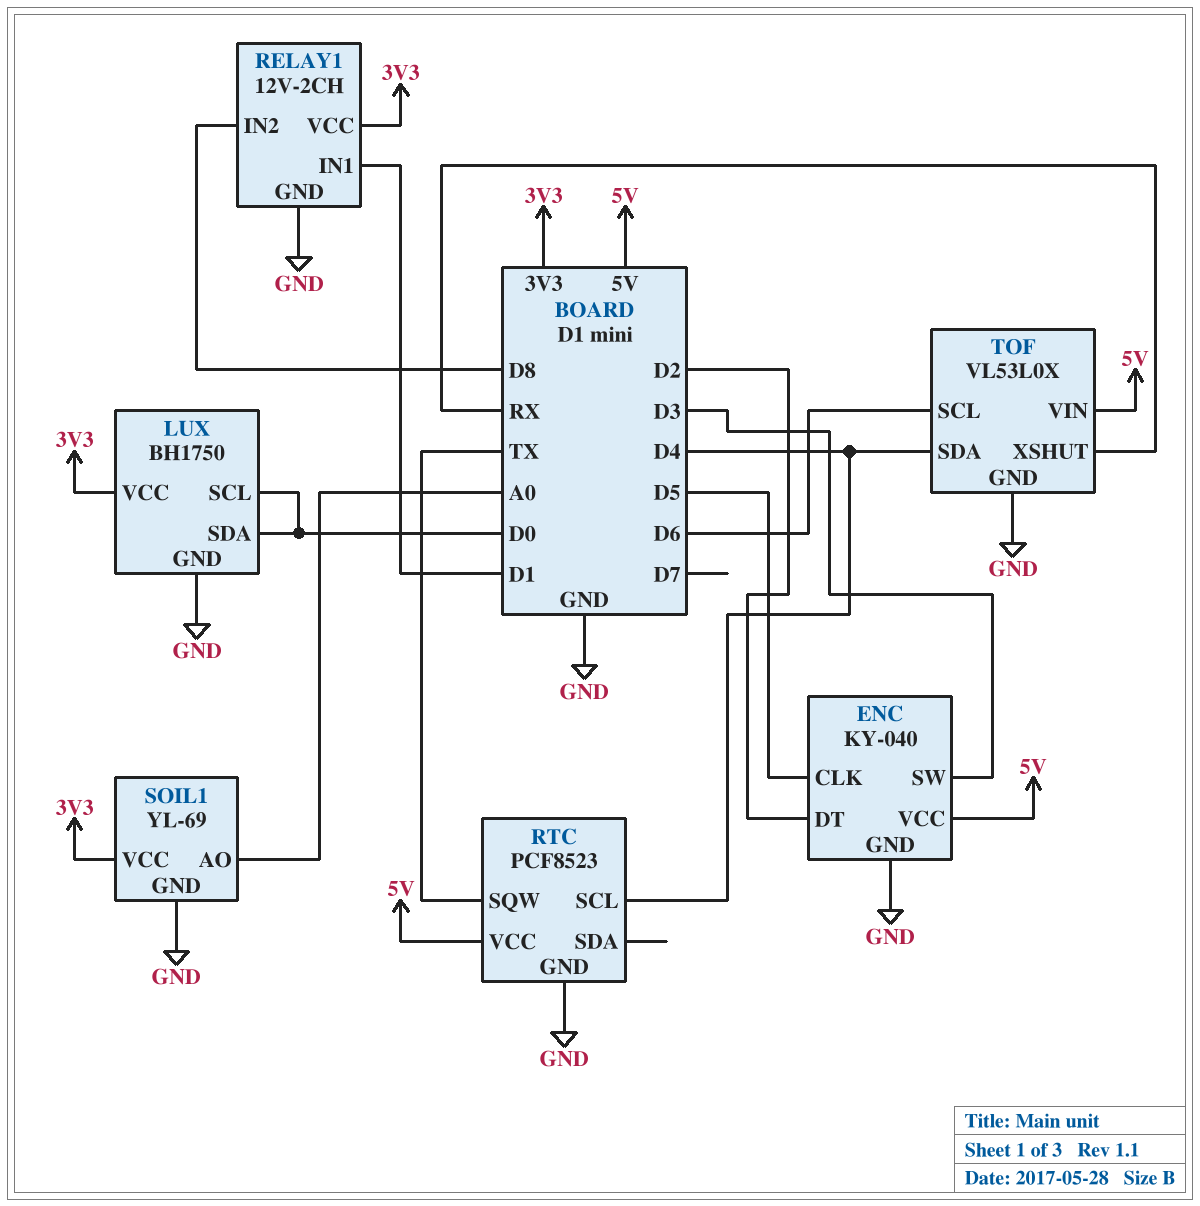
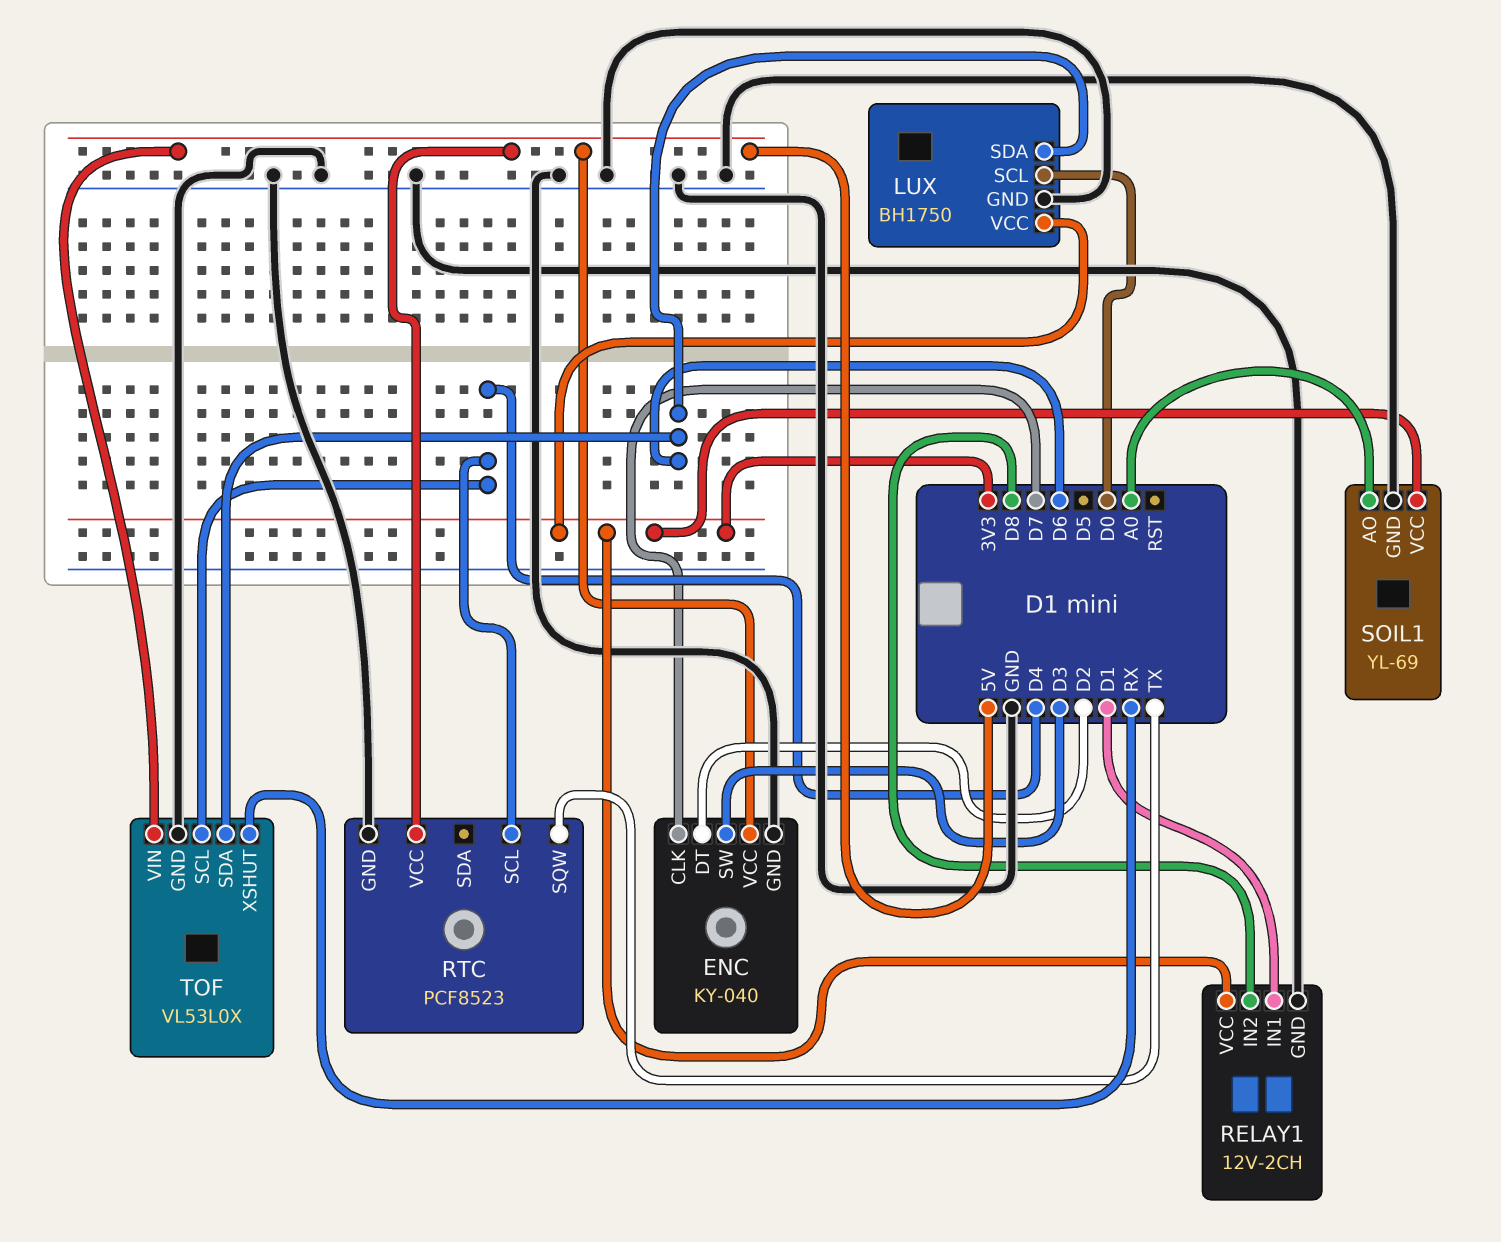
ENC pin CLK: D5 -> D7
LUX pin SDA: D0 -> D6
TOF pin SCL: D6 -> D4
TOF pin SDA: D4 -> D6

